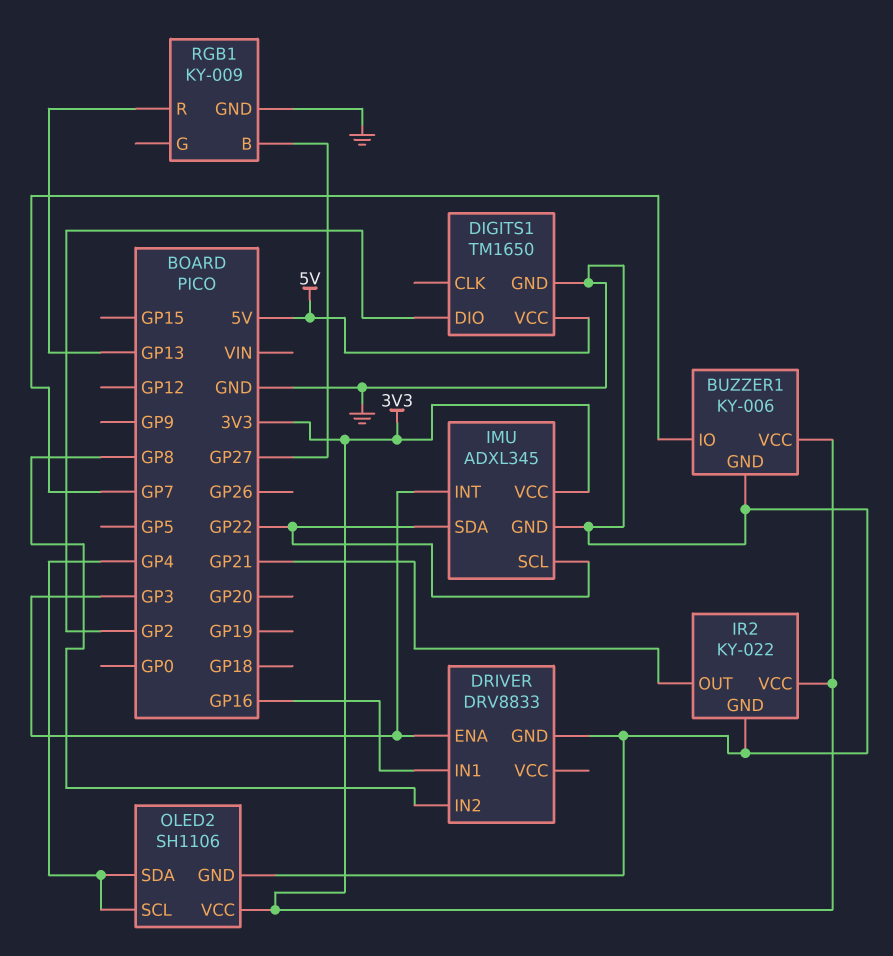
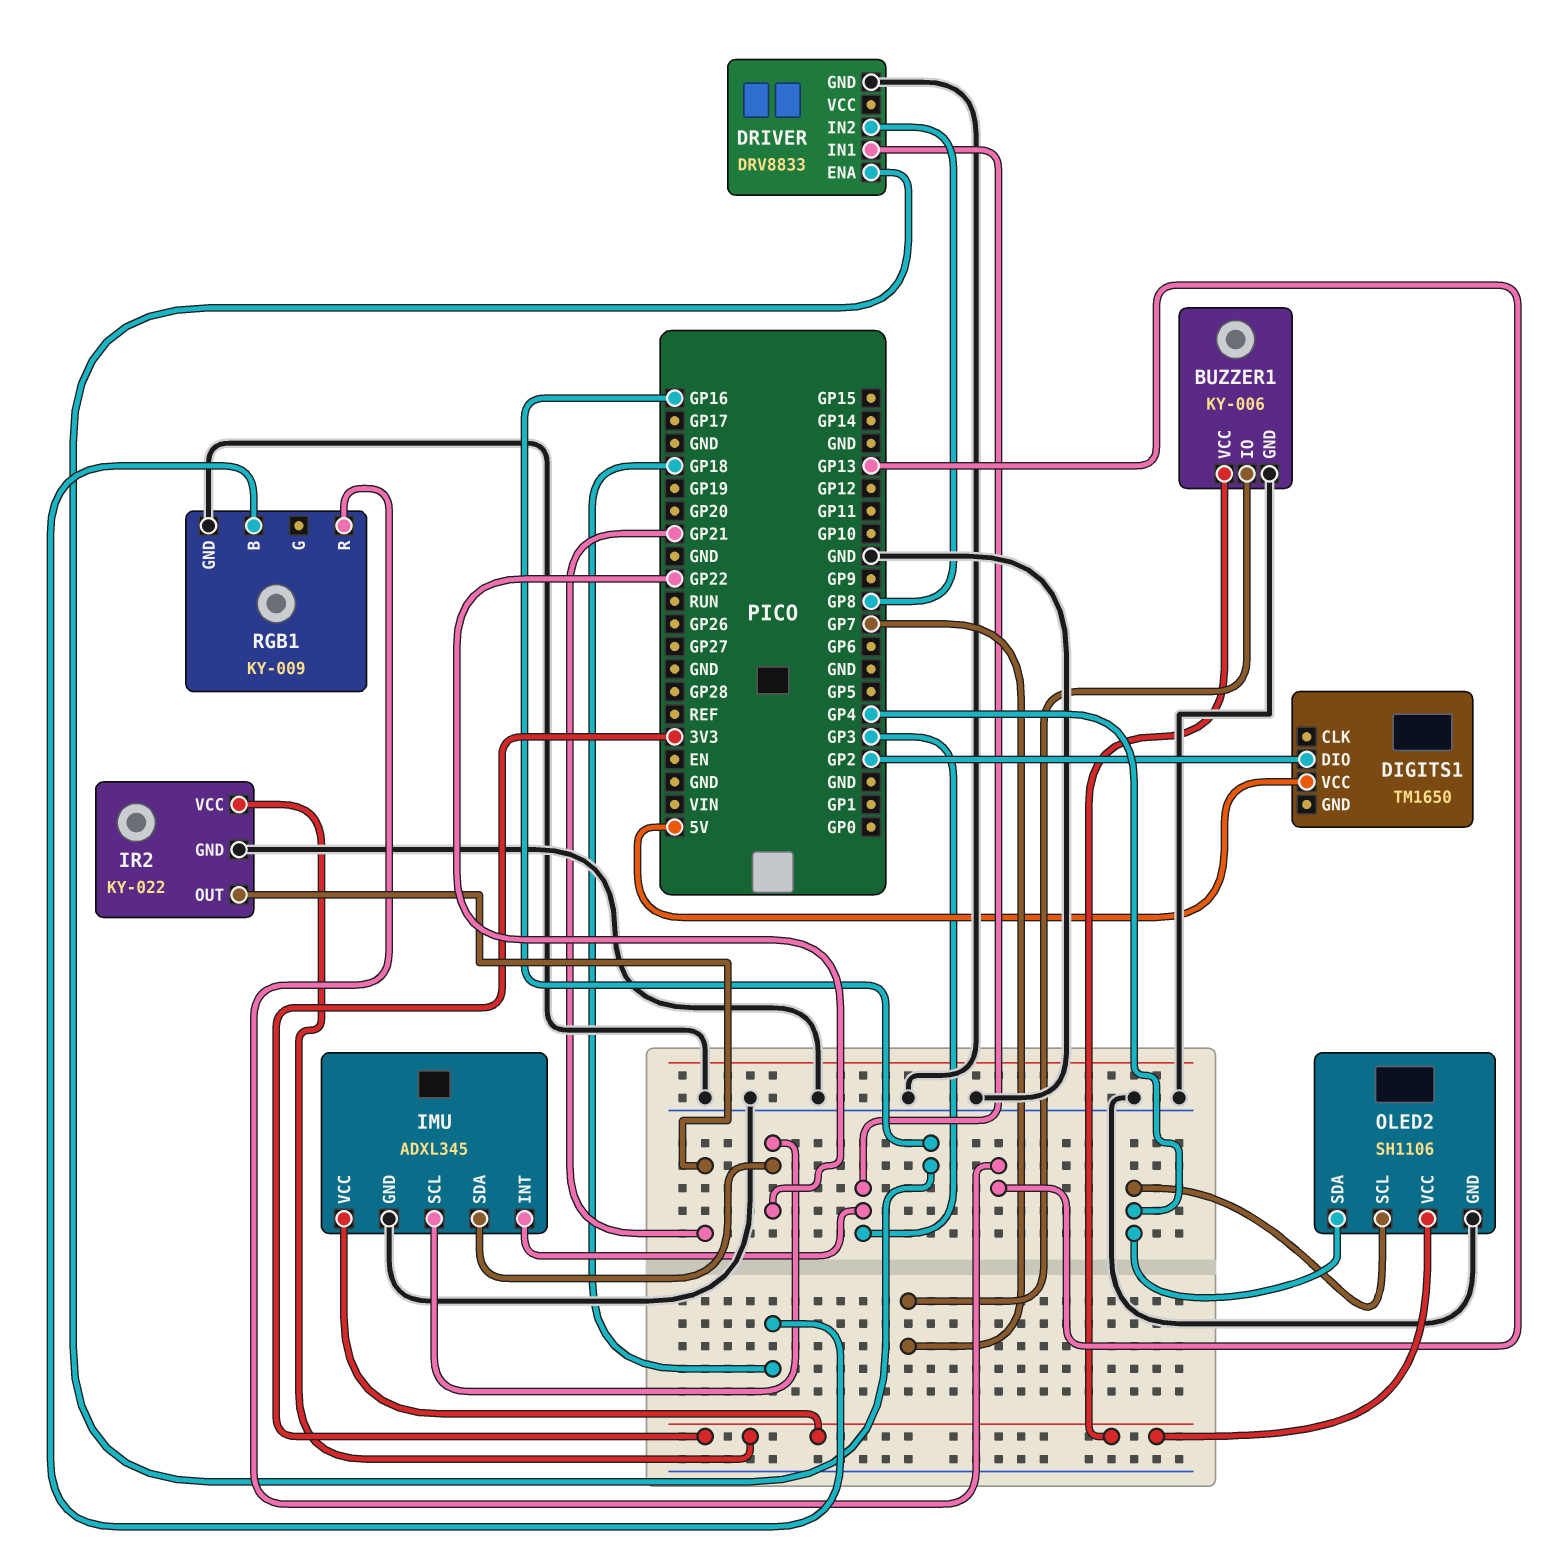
DIGITS1 pin GND: GND -> none
DRIVER pin ENA: GP3 -> GP16
DRIVER pin IN1: GP16 -> GP3
RGB1 pin B: GP27 -> GP18

